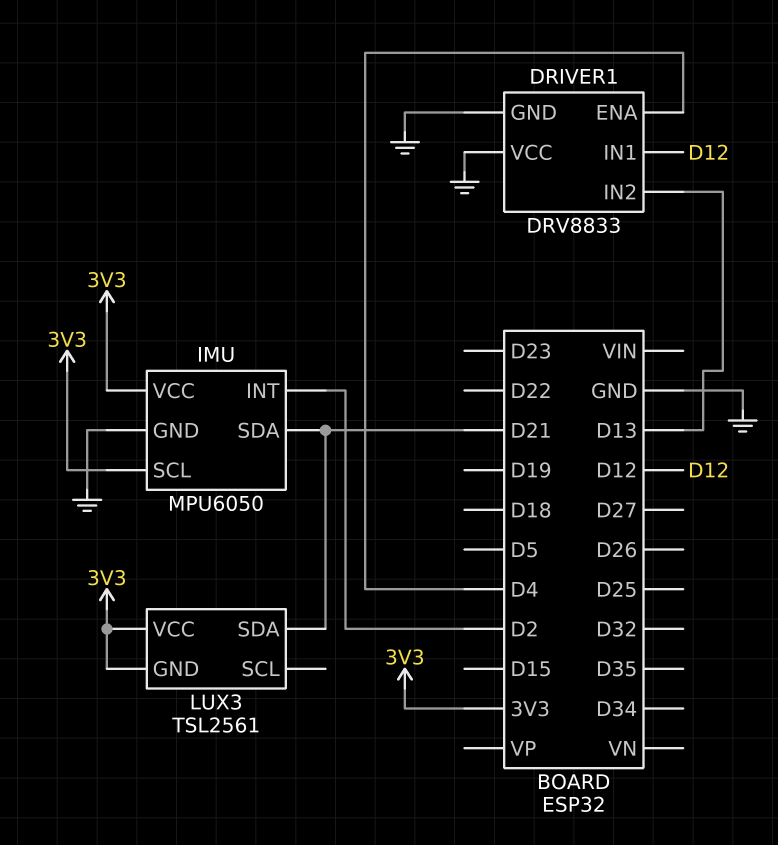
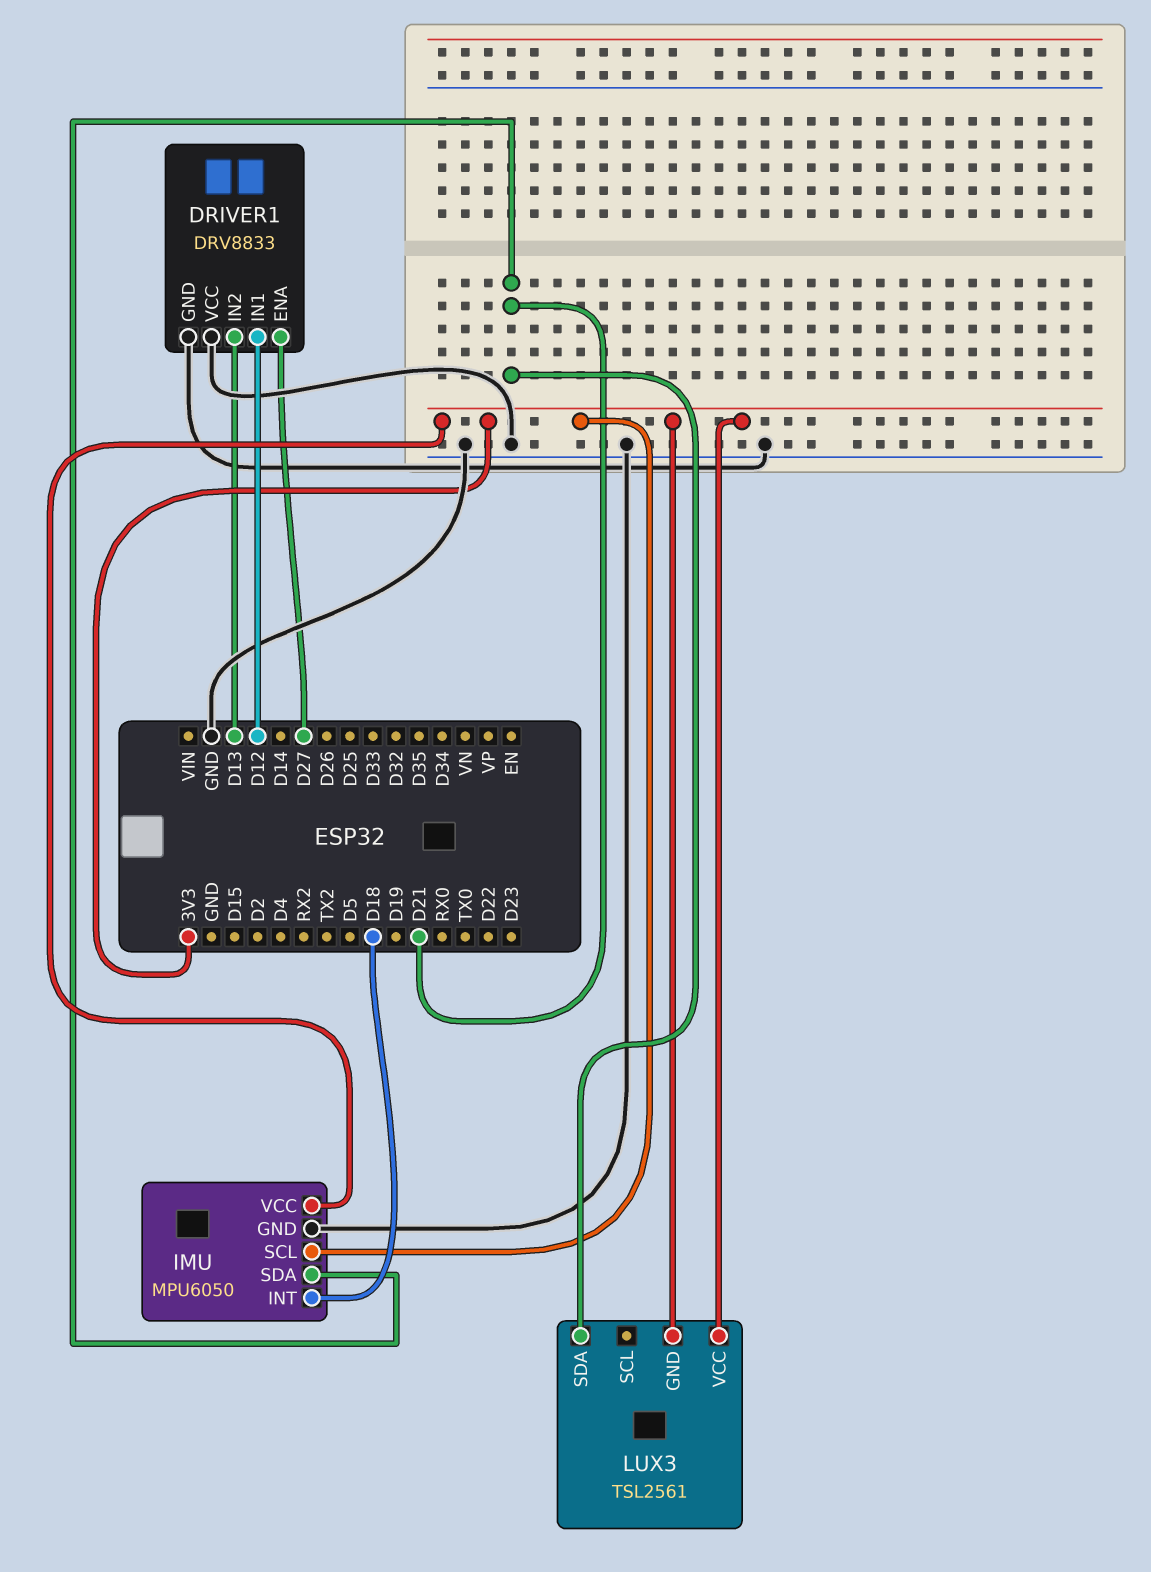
DRIVER1 pin ENA: D4 -> D27
IMU pin INT: D2 -> D18

